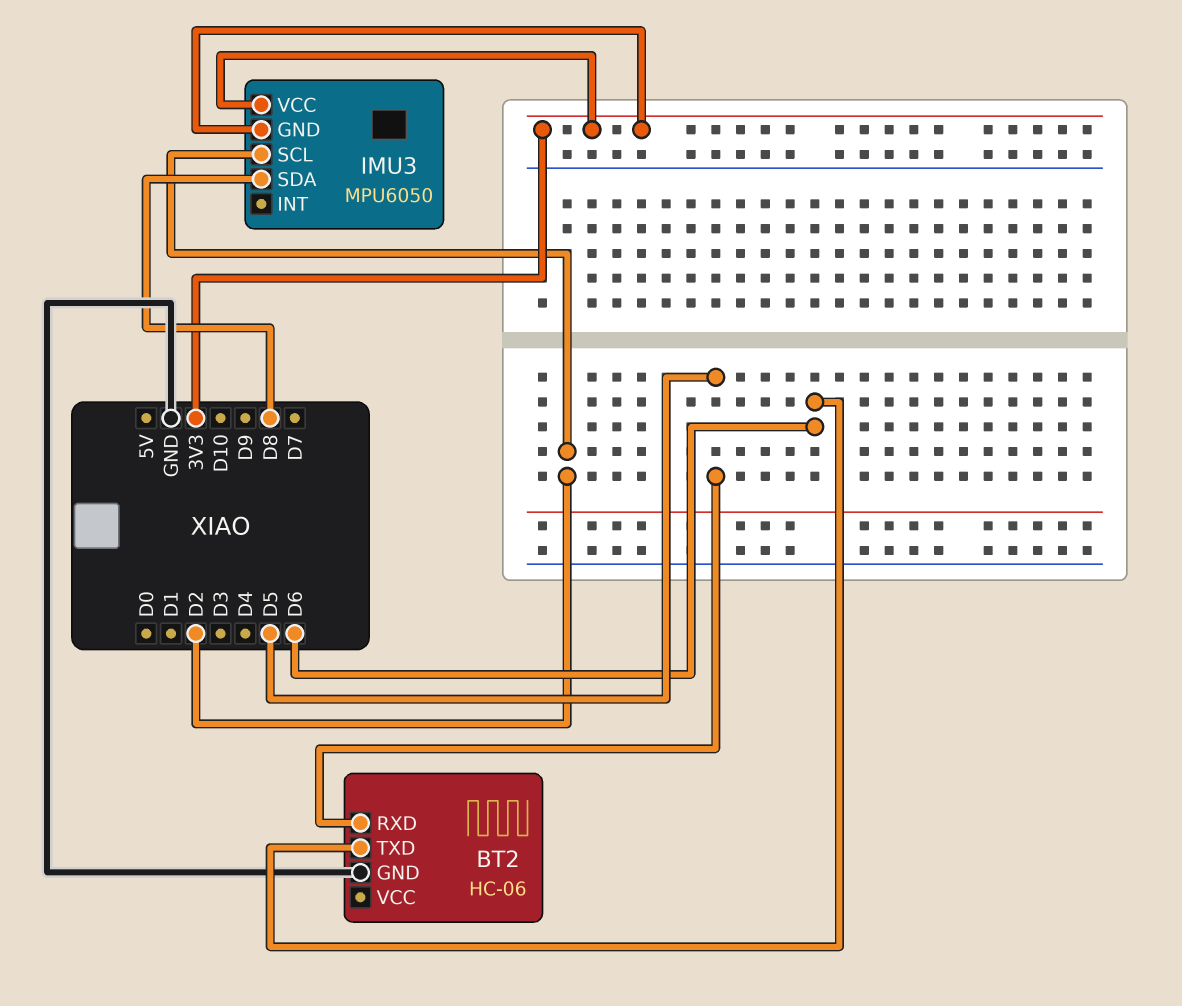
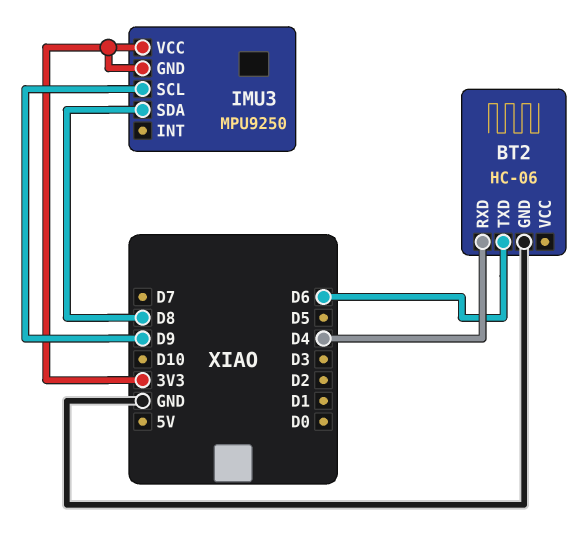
BT2 pin RXD: D5 -> D4
IMU3: MPU6050 -> MPU9250
IMU3 pin SCL: D2 -> D9

